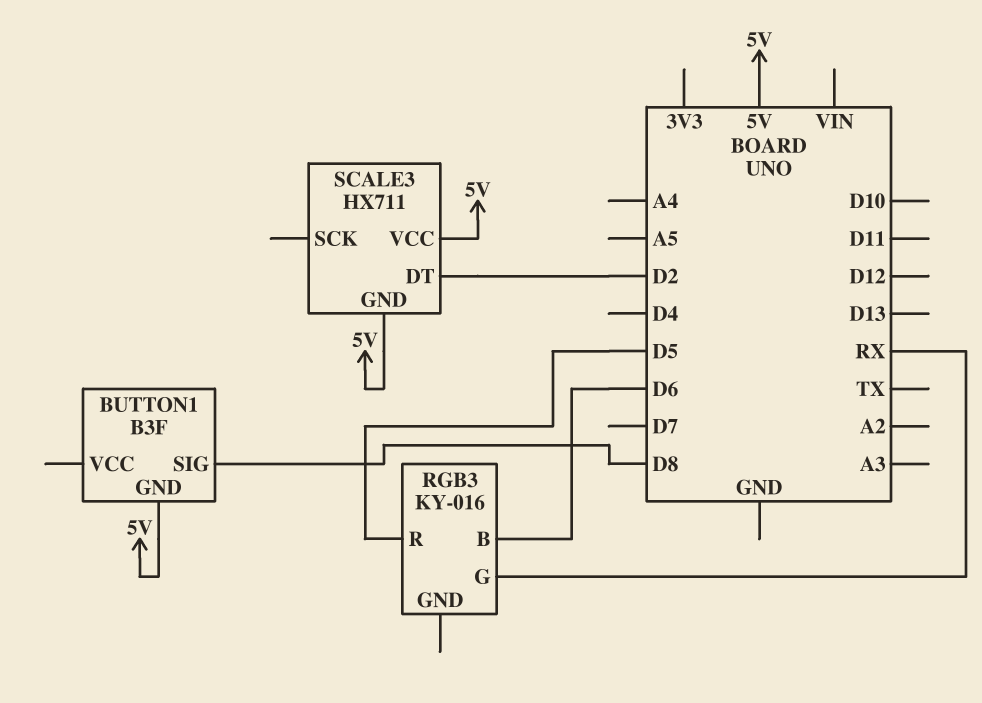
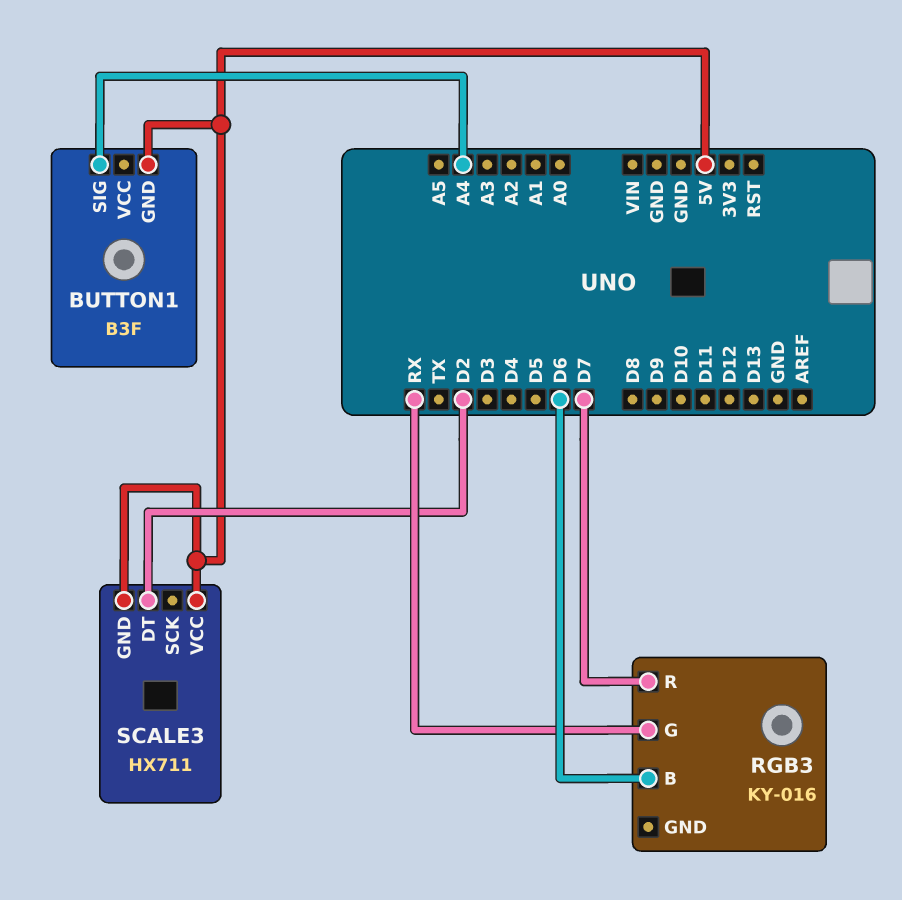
BUTTON1 pin SIG: D8 -> A4
RGB3 pin R: D5 -> D7

